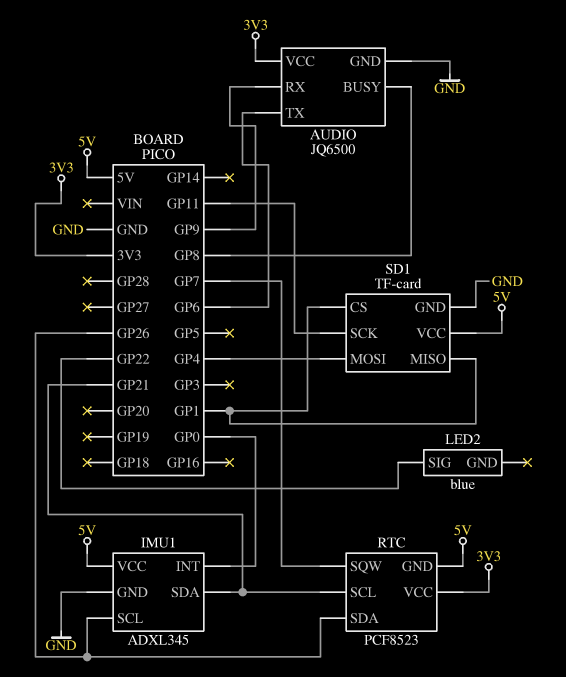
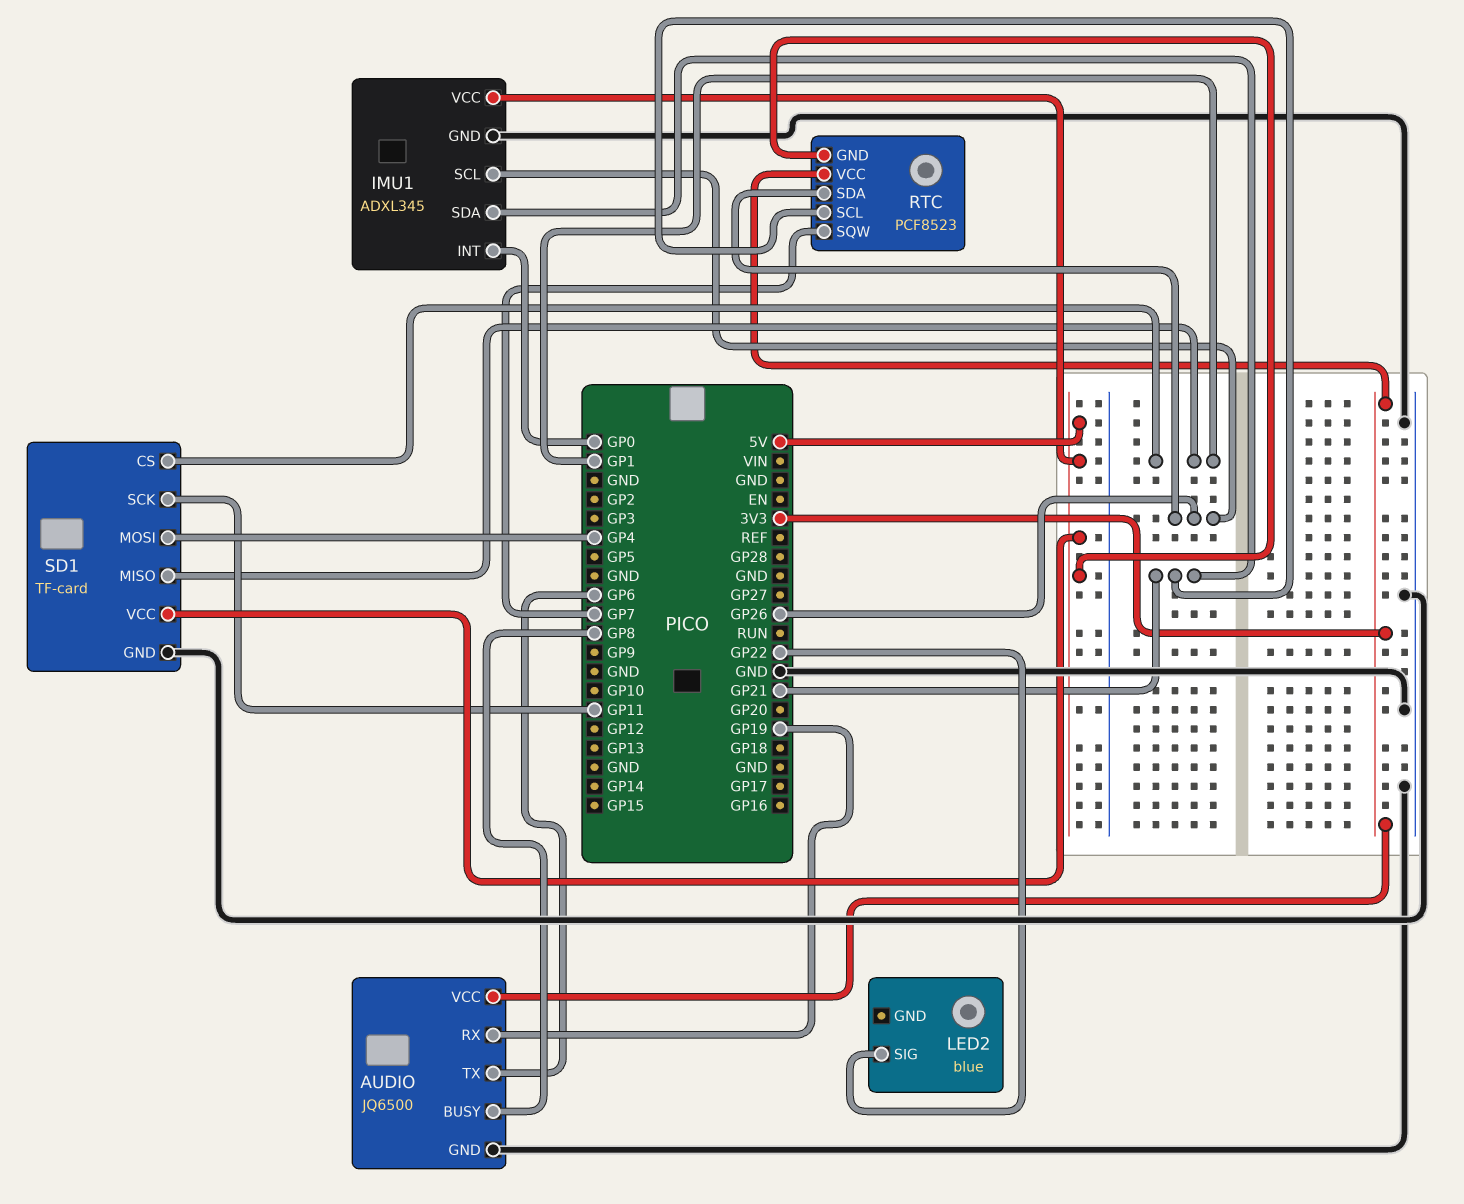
AUDIO pin RX: GP9 -> GP19

